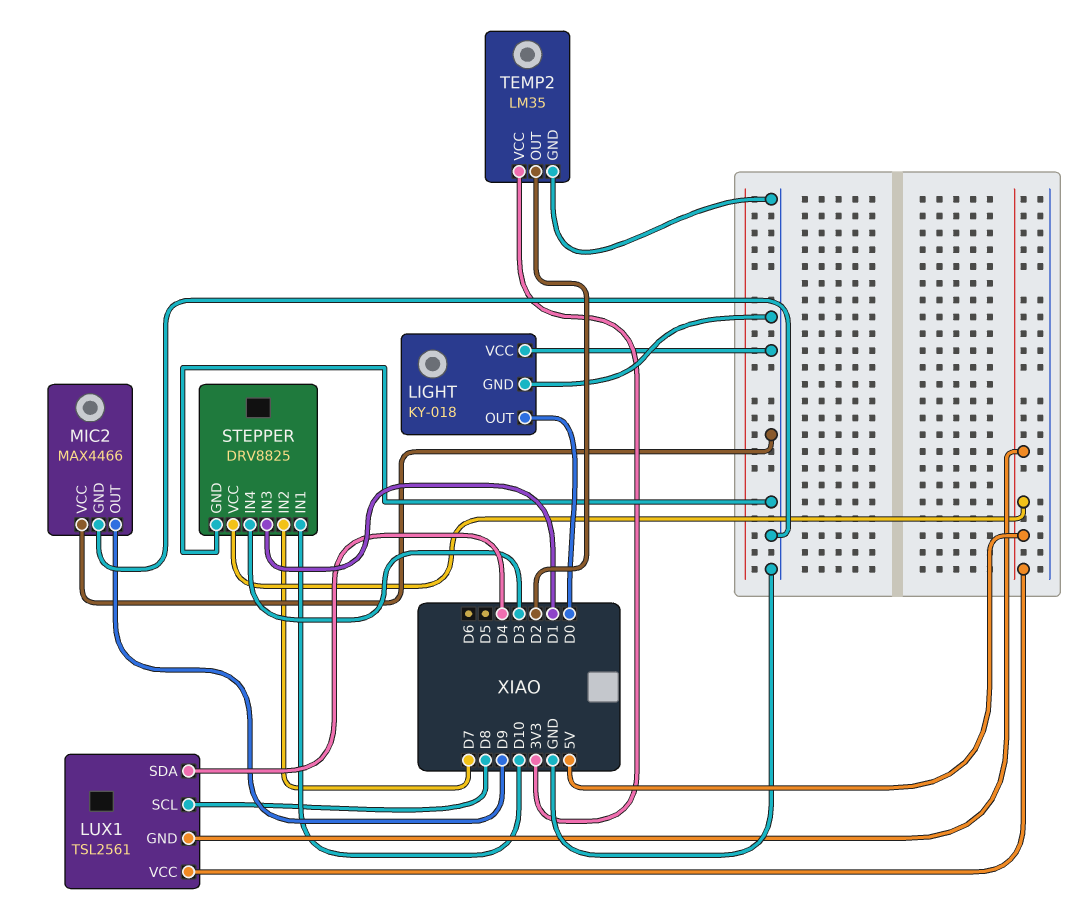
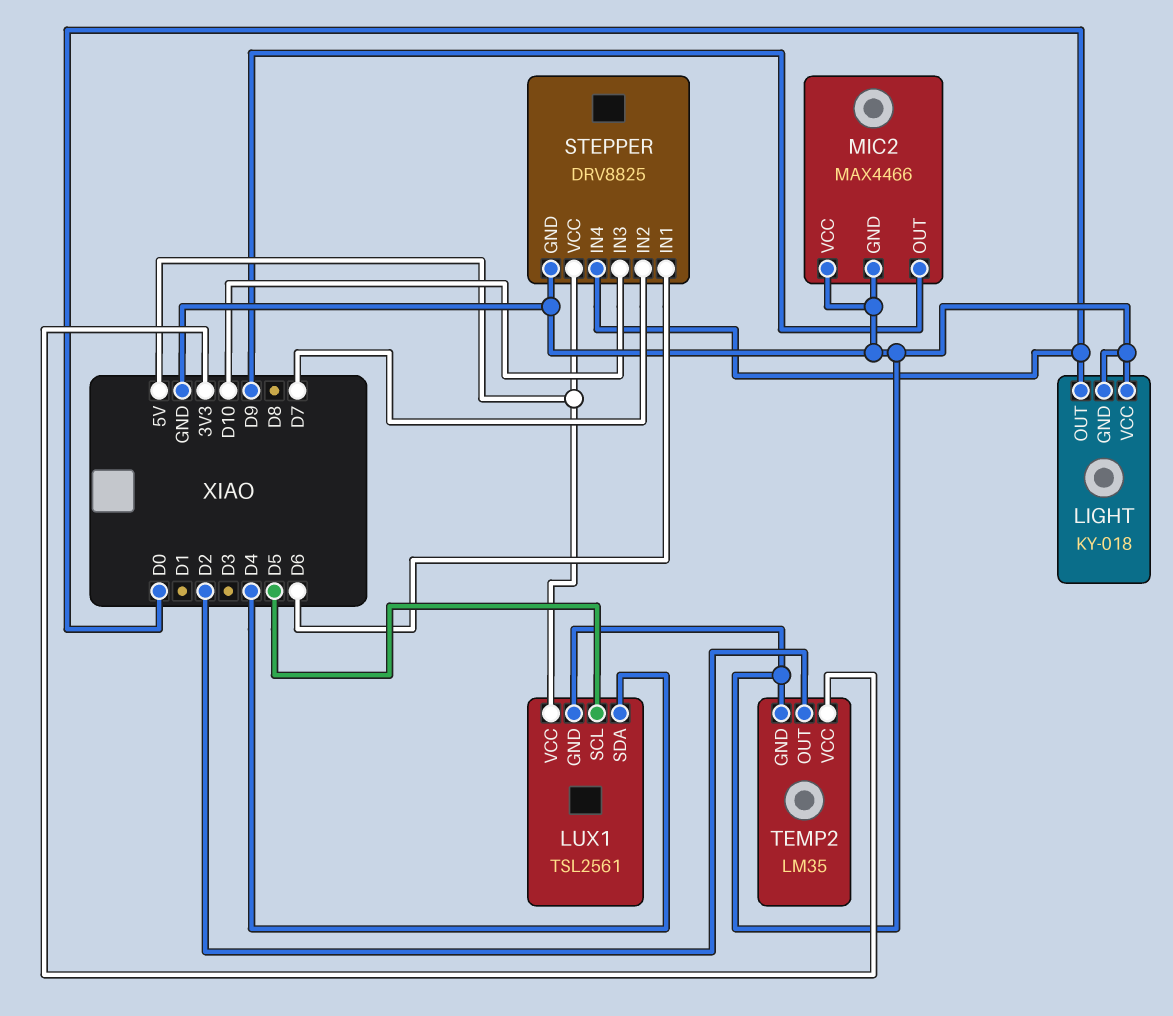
LUX1 pin GND: 5V -> GND
LUX1 pin SCL: D8 -> D5
STEPPER pin IN1: D10 -> D6
STEPPER pin IN3: D1 -> D10
STEPPER pin IN4: D3 -> D0

